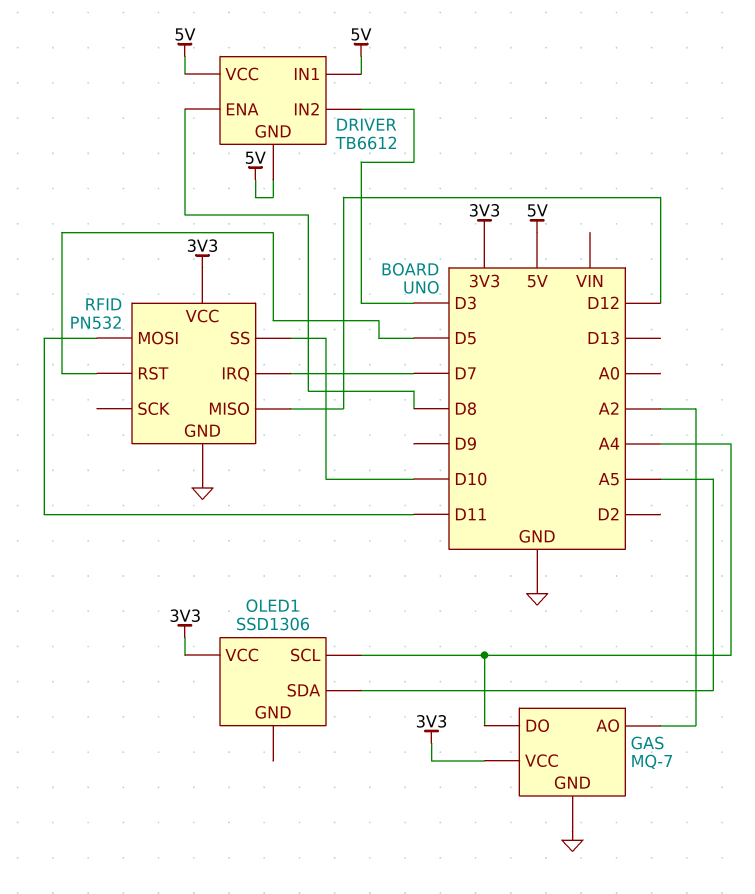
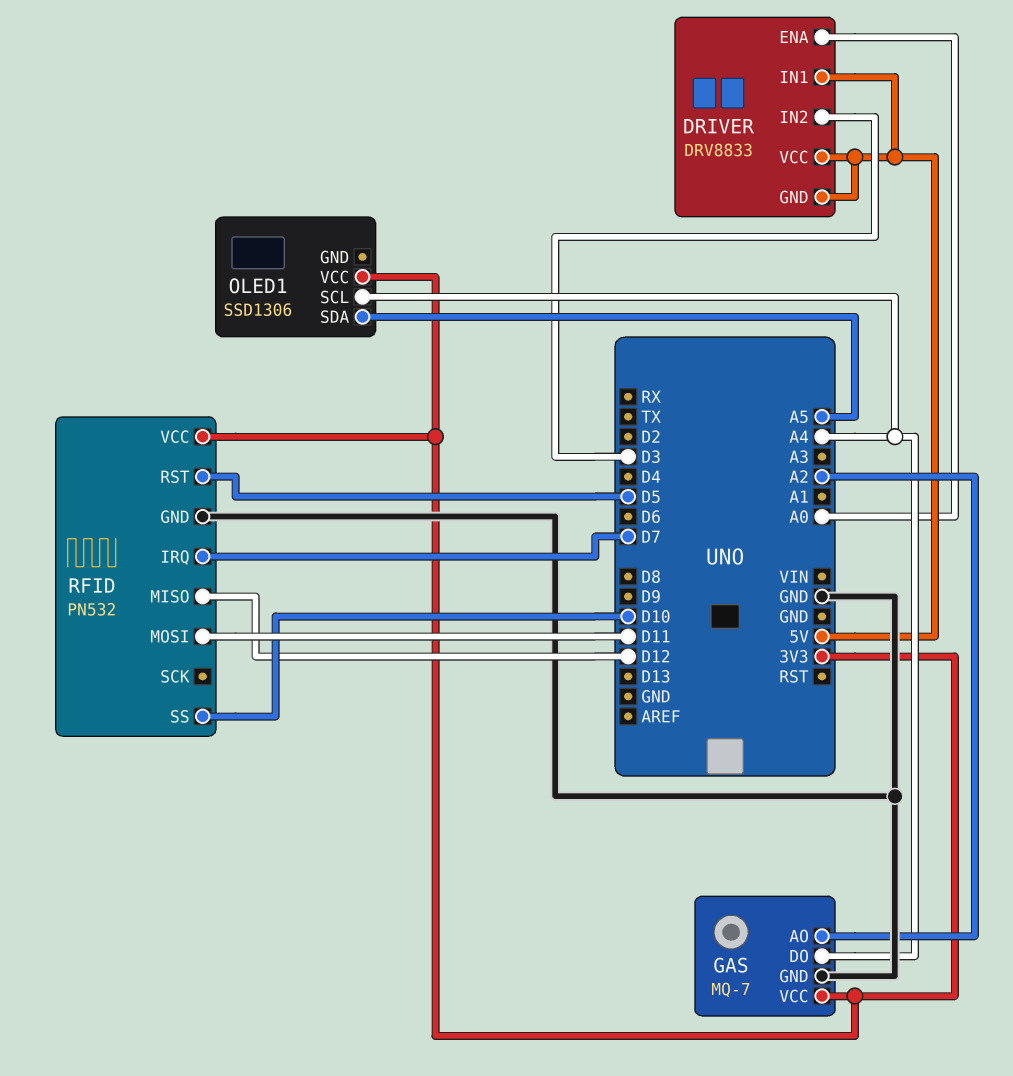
DRIVER: TB6612 -> DRV8833
DRIVER pin ENA: D8 -> A0

